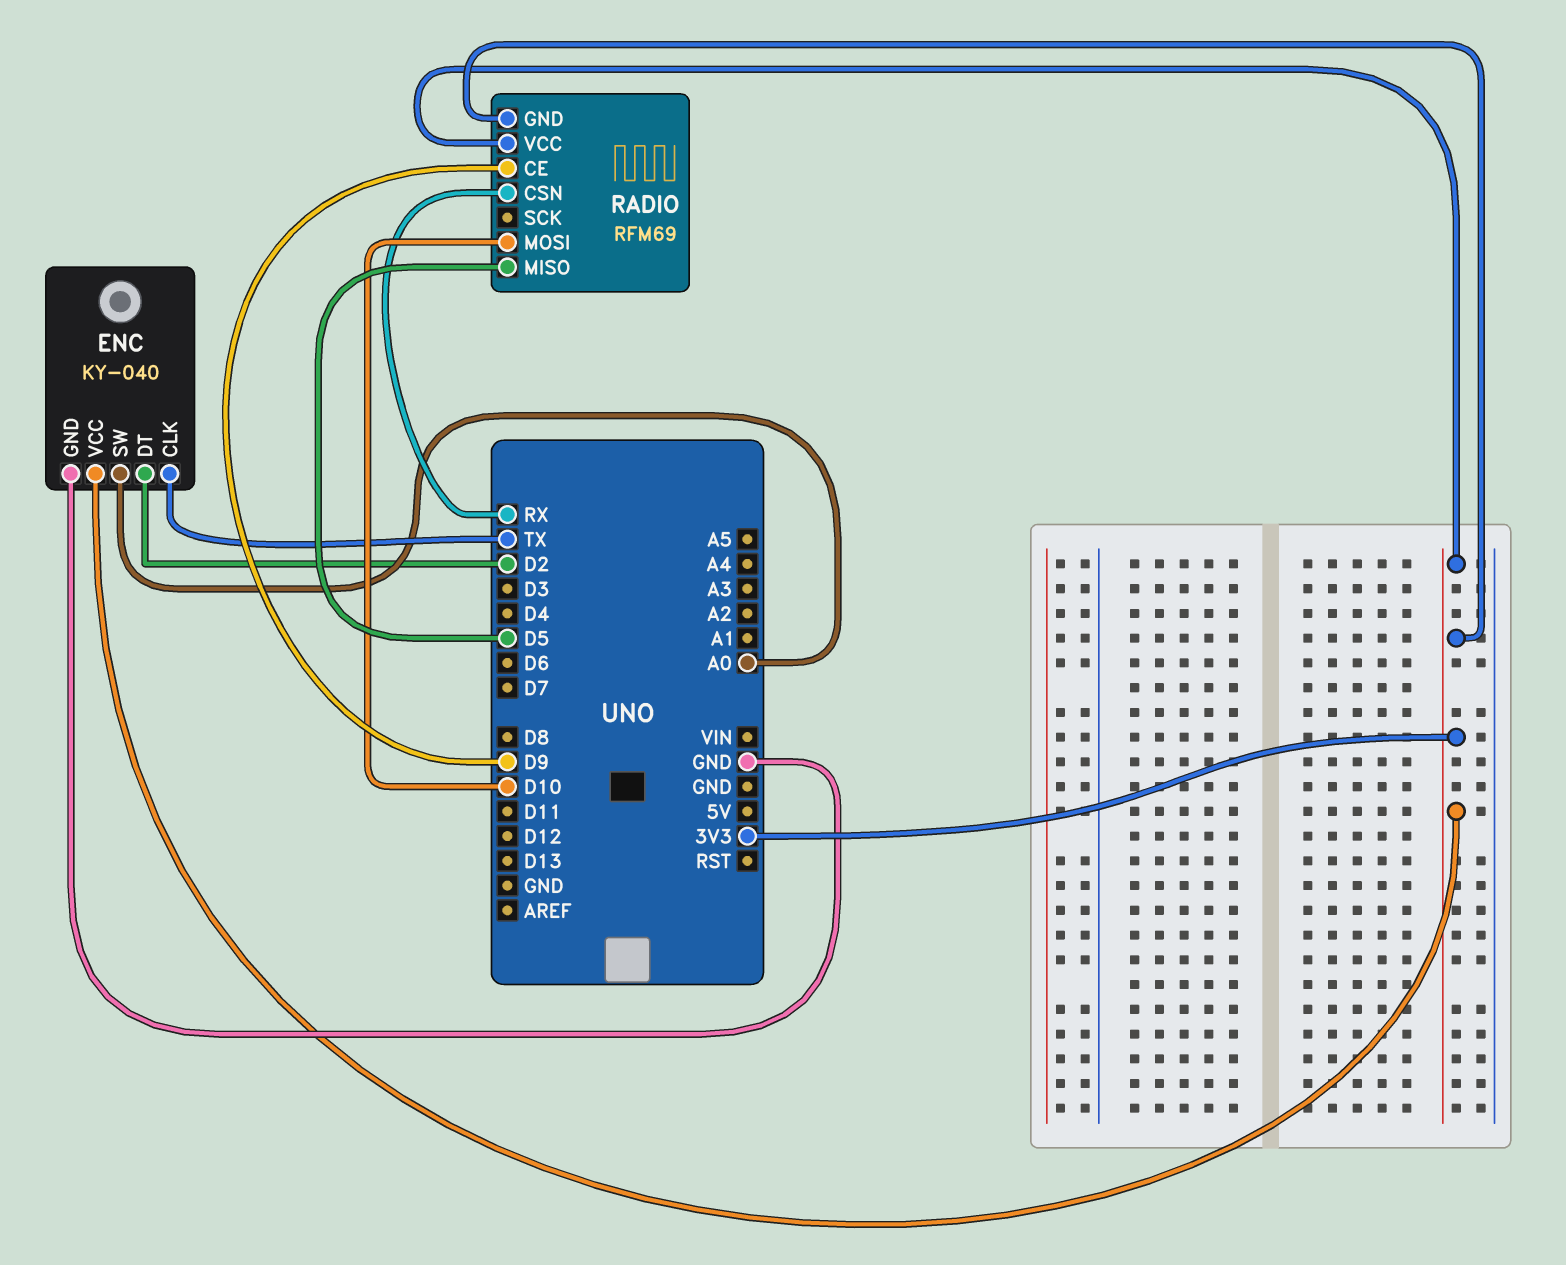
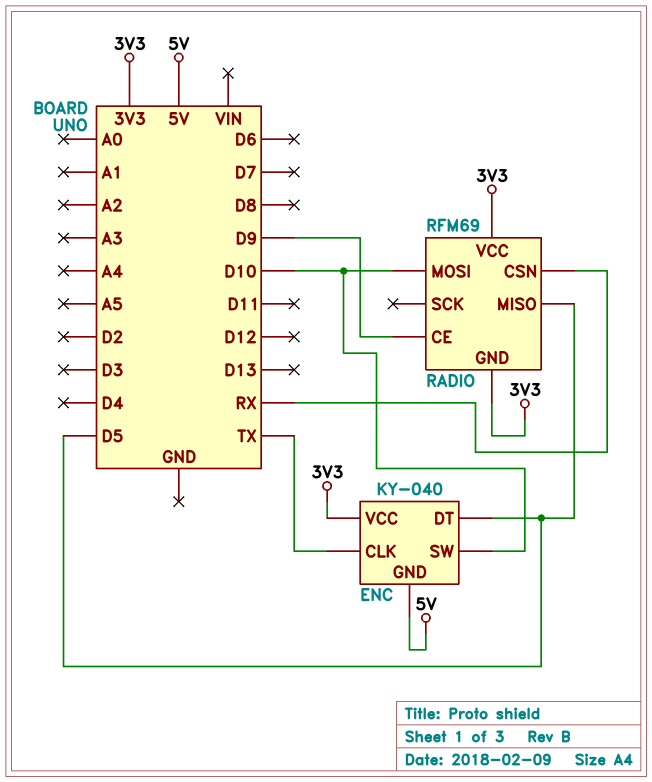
ENC pin DT: D2 -> D5
ENC pin GND: GND -> 5V
ENC pin SW: A0 -> D10

